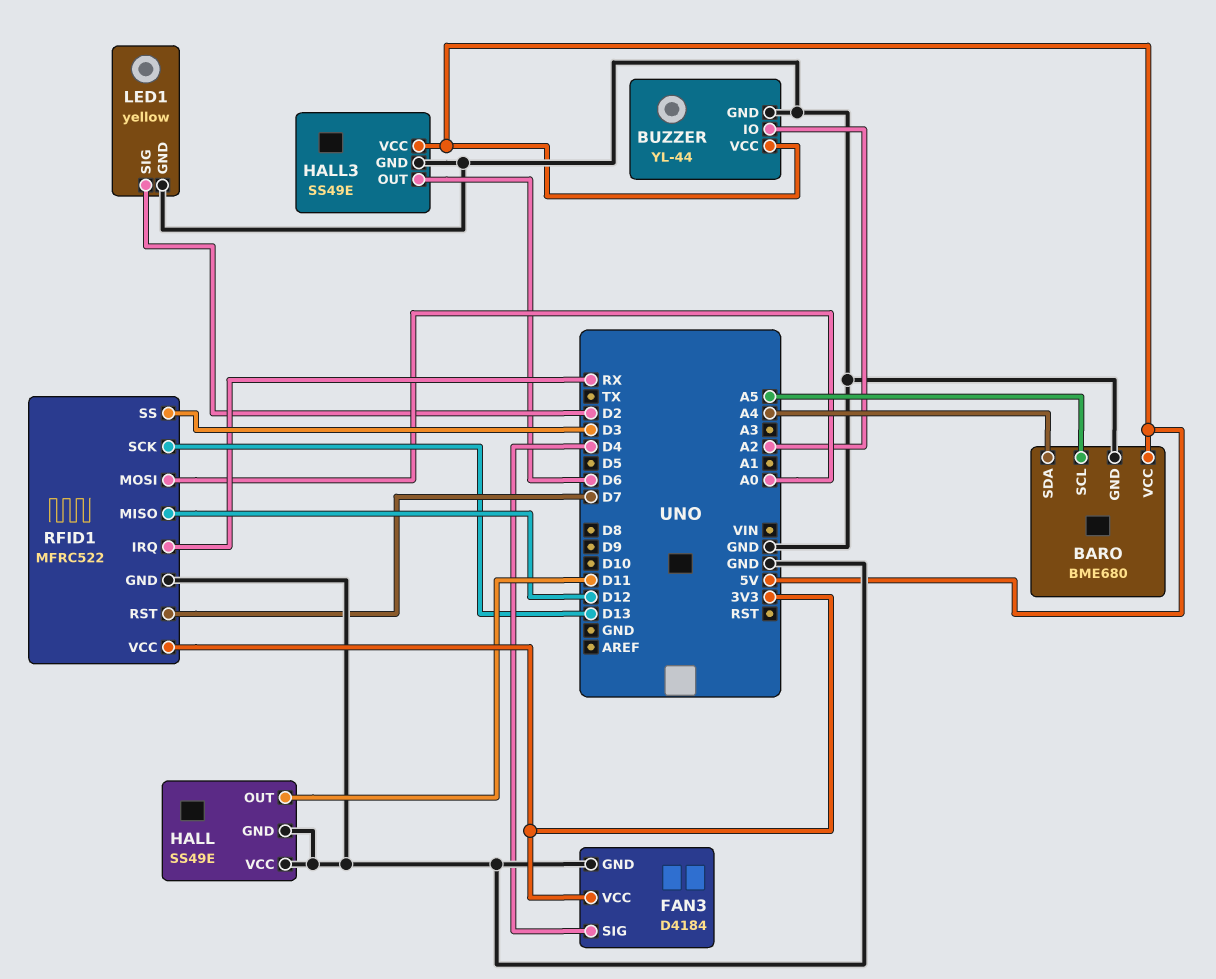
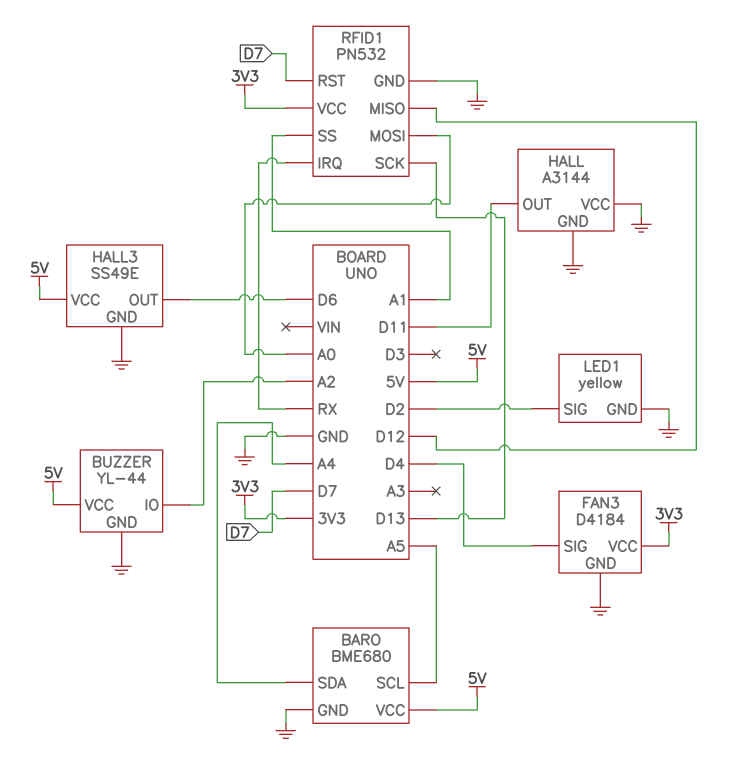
HALL: SS49E -> A3144
RFID1: MFRC522 -> PN532
RFID1 pin SS: D3 -> A1

